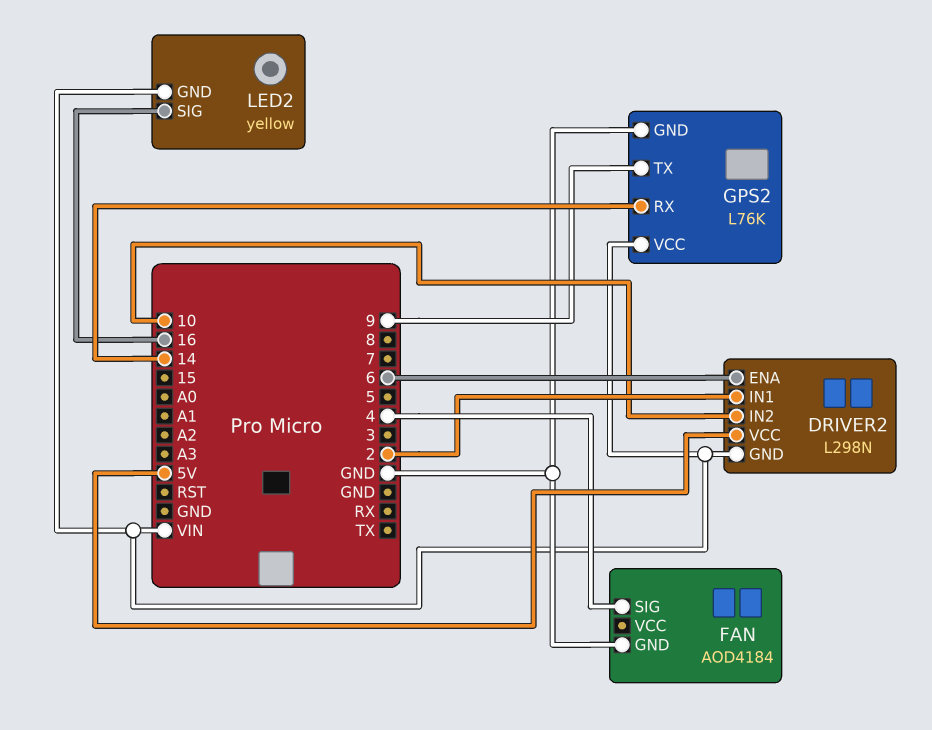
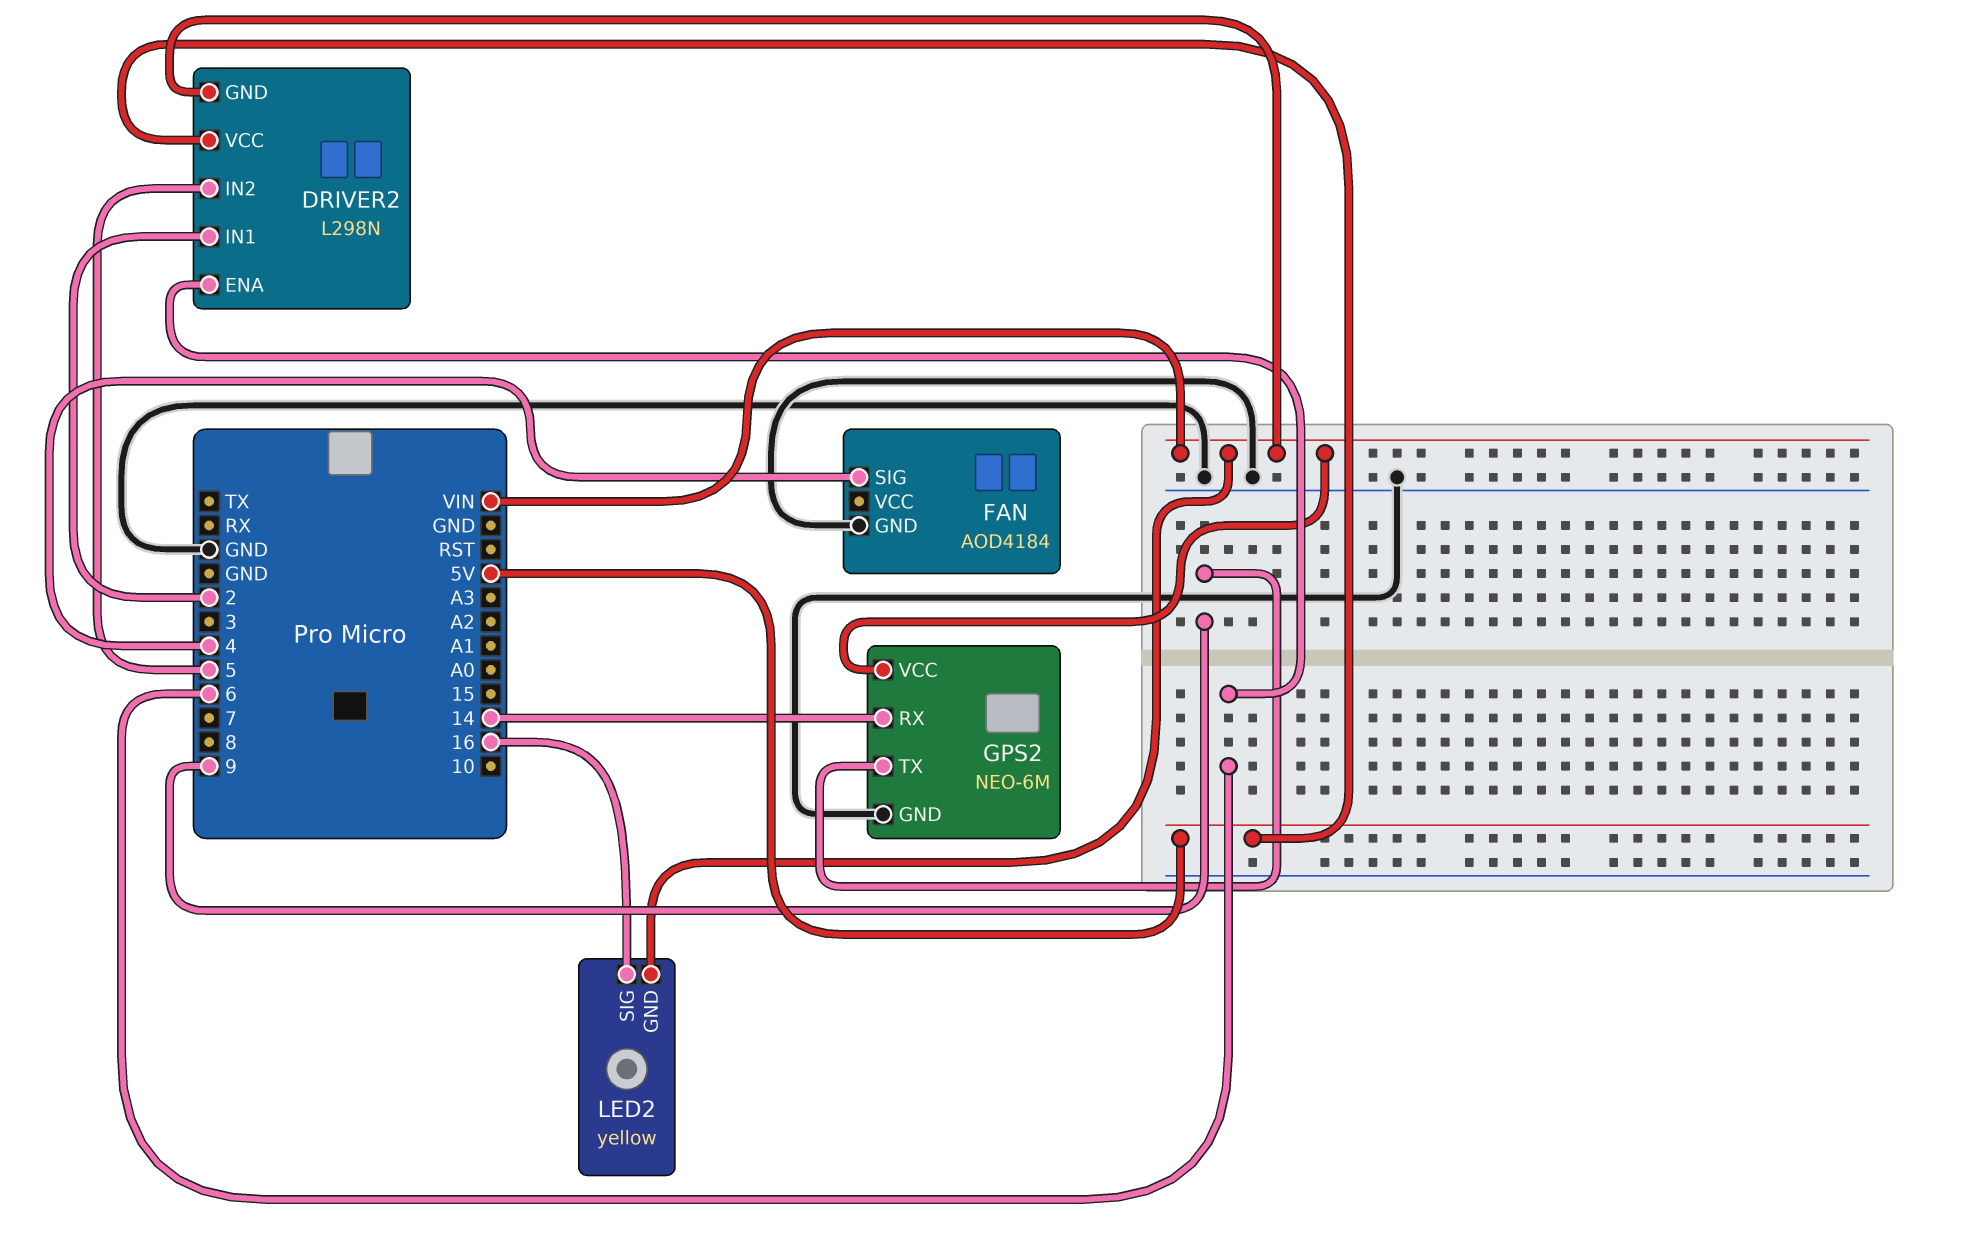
DRIVER2 pin IN2: 10 -> 5
GPS2: L76K -> NEO-6M

